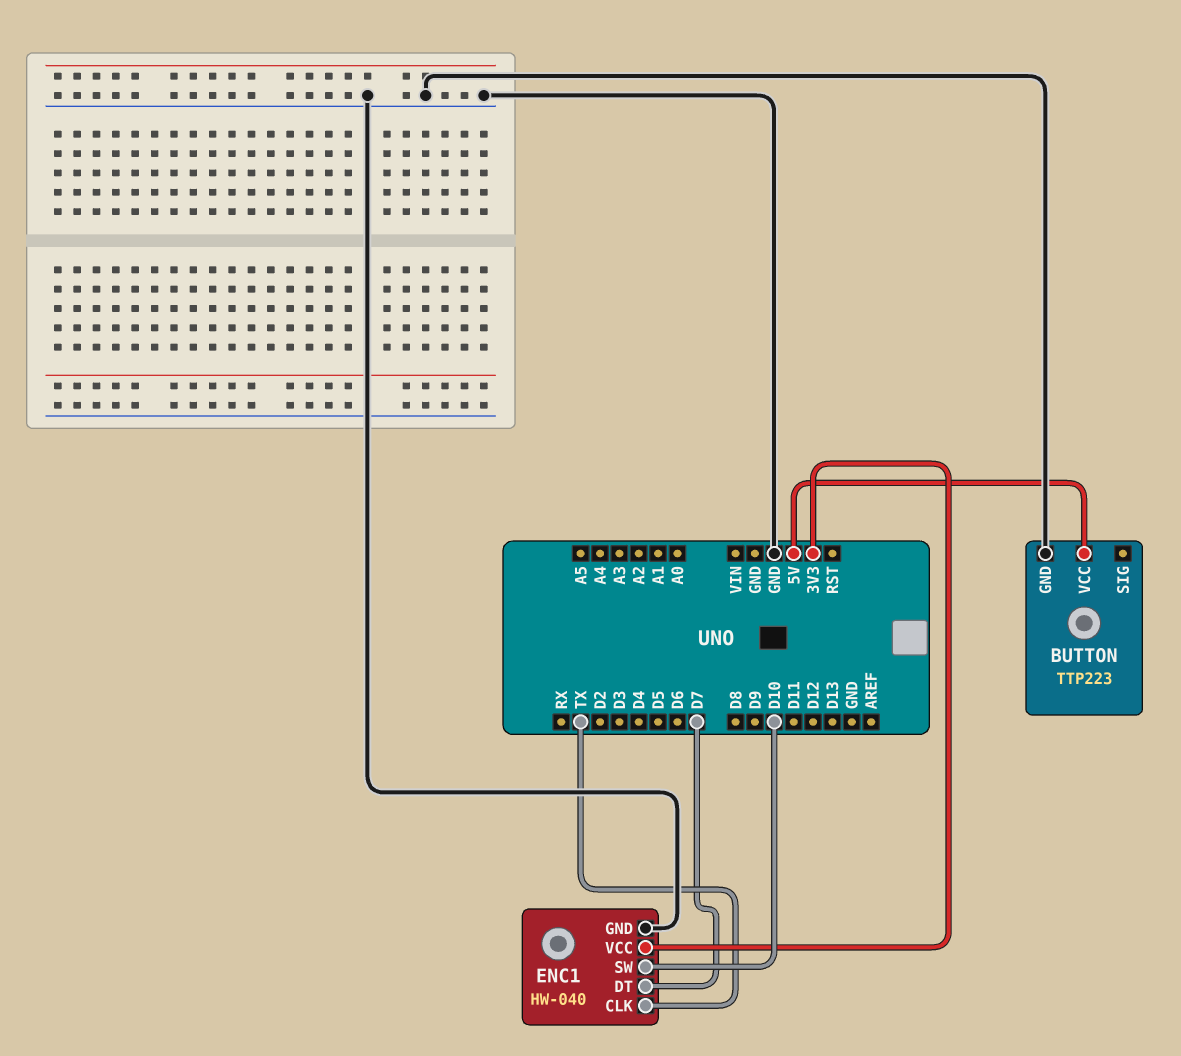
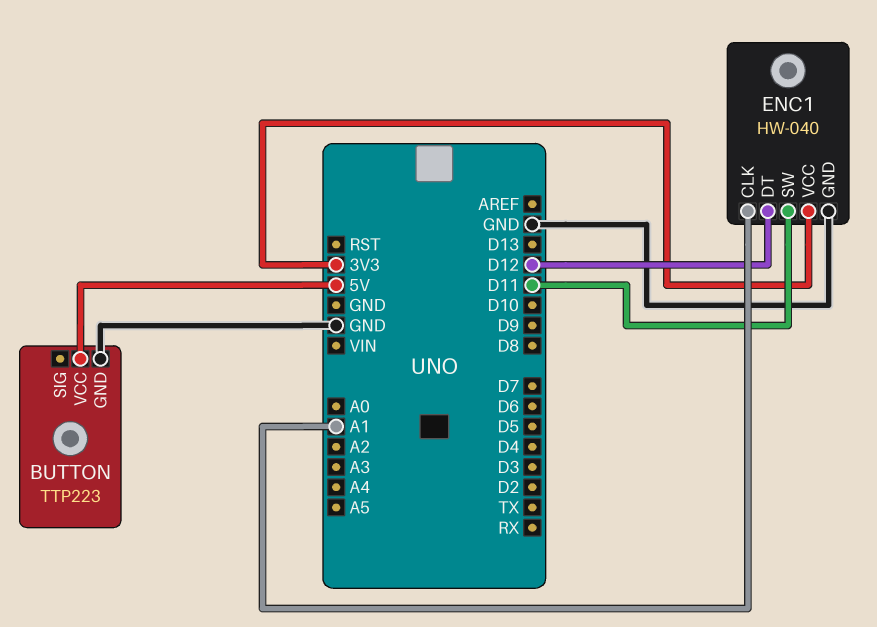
ENC1 pin CLK: TX -> A1
ENC1 pin DT: D7 -> D12
ENC1 pin SW: D10 -> D11

